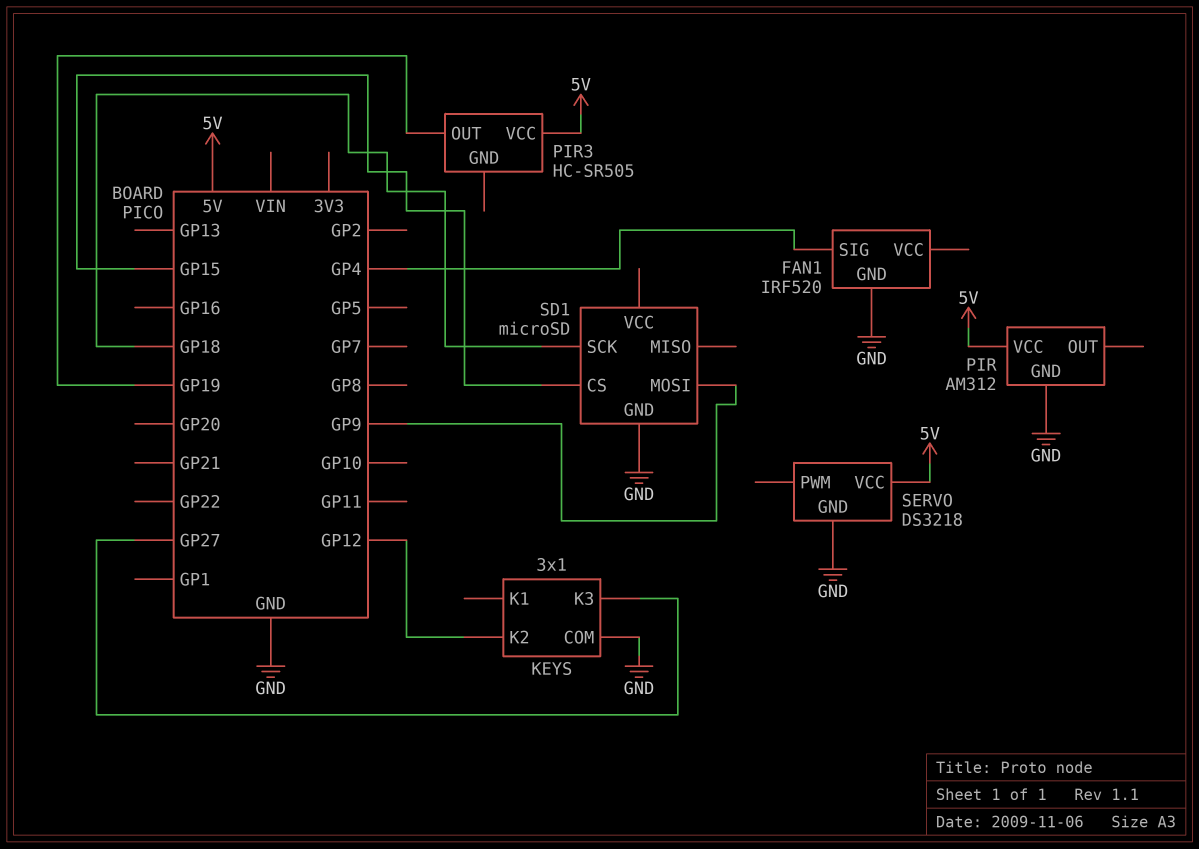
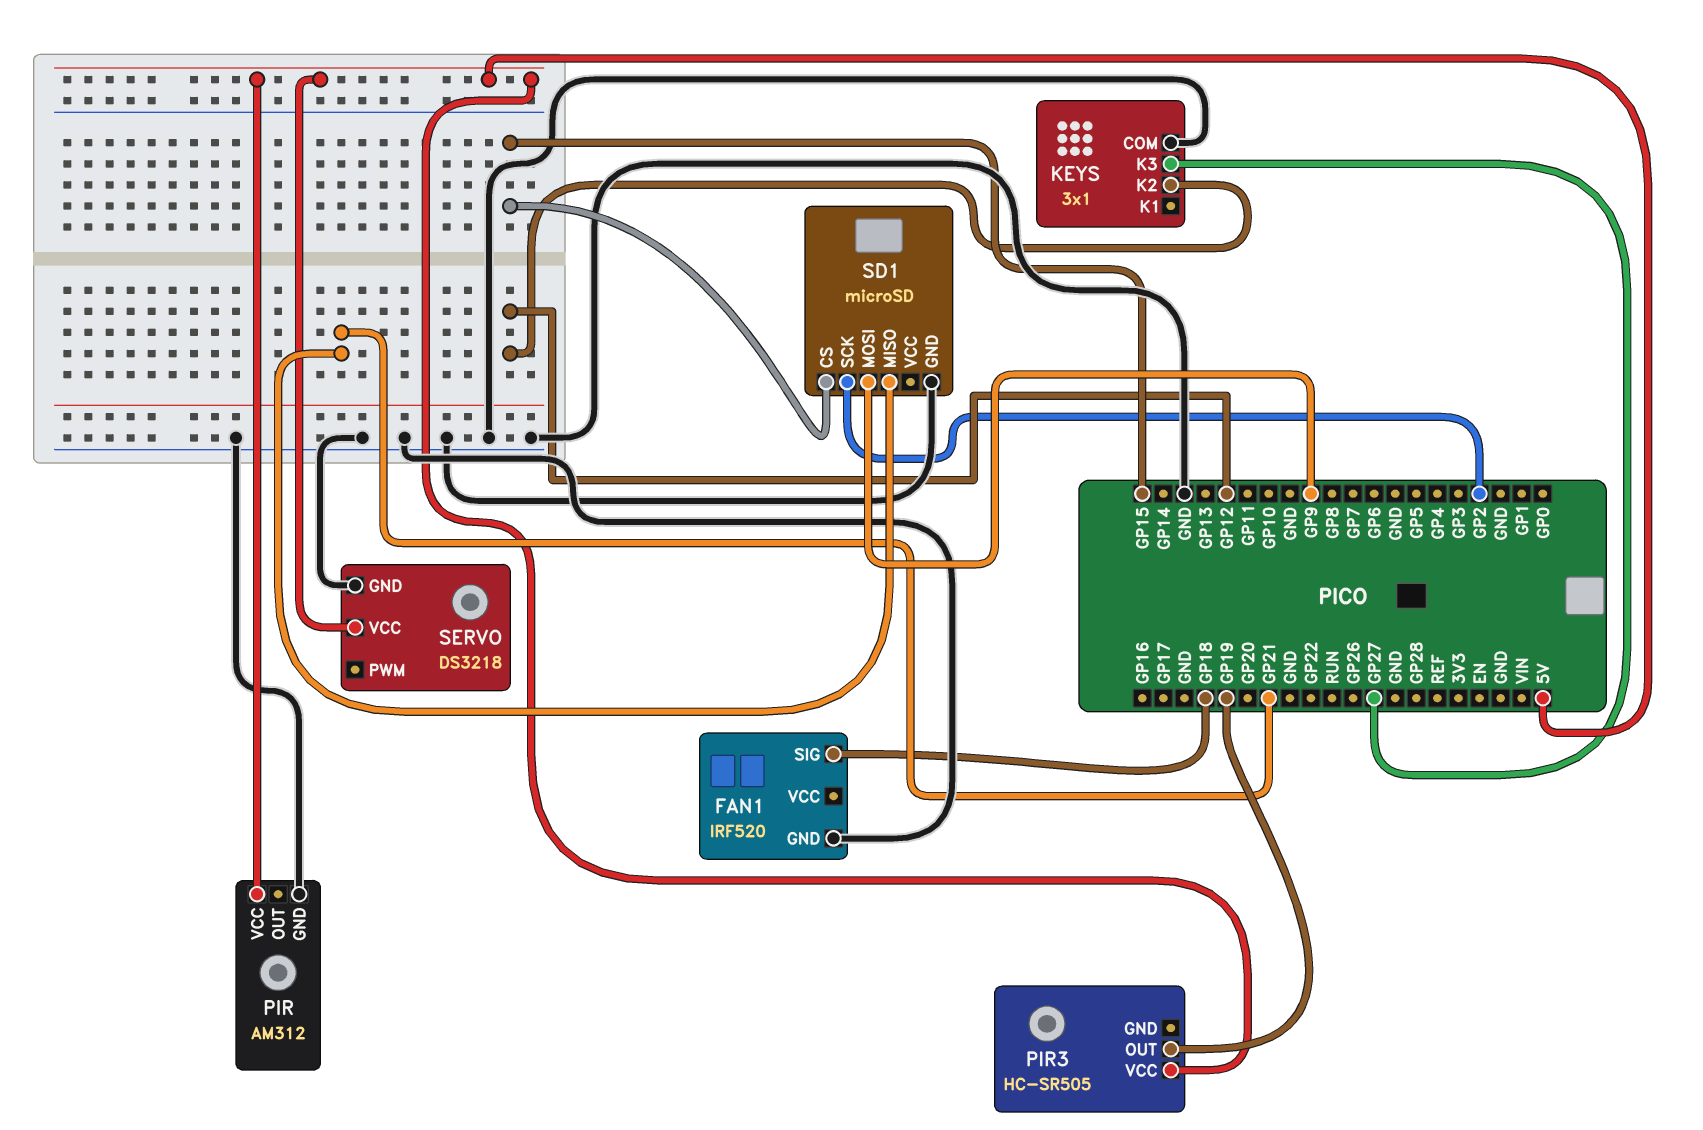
FAN1 pin SIG: GP4 -> GP18
SD1 pin MISO: none -> GP21
SD1 pin SCK: GP18 -> GP2

